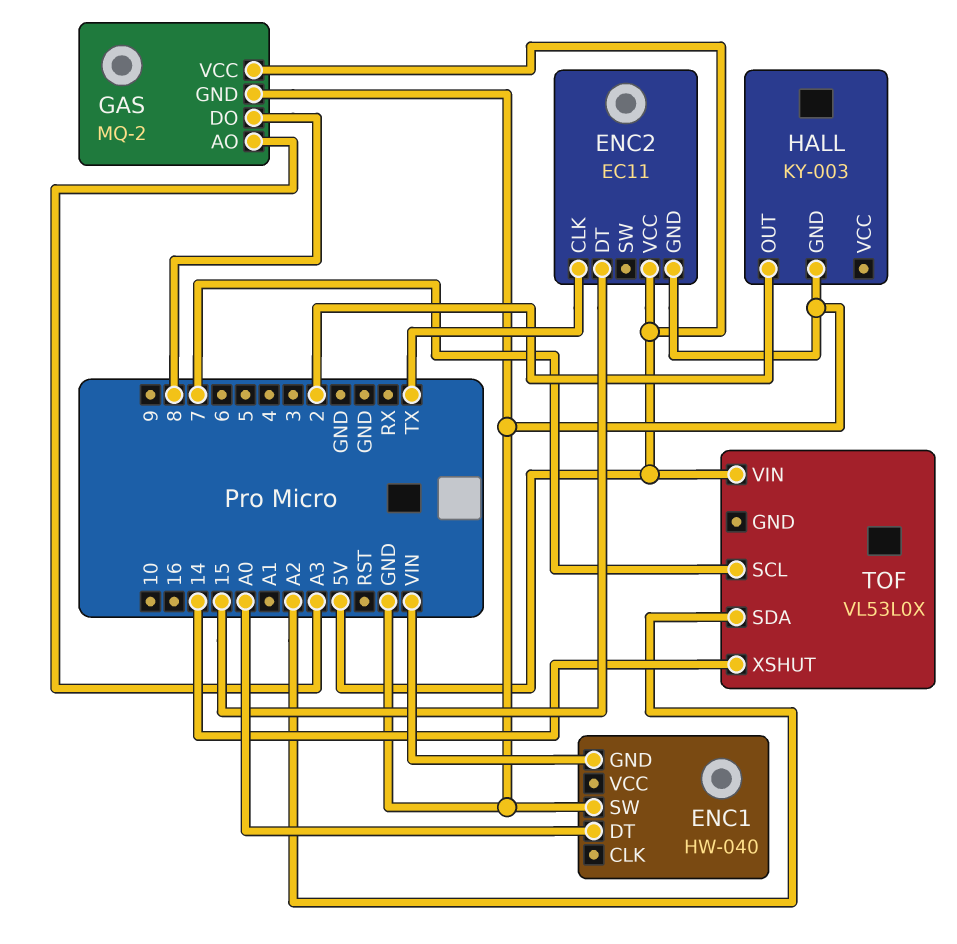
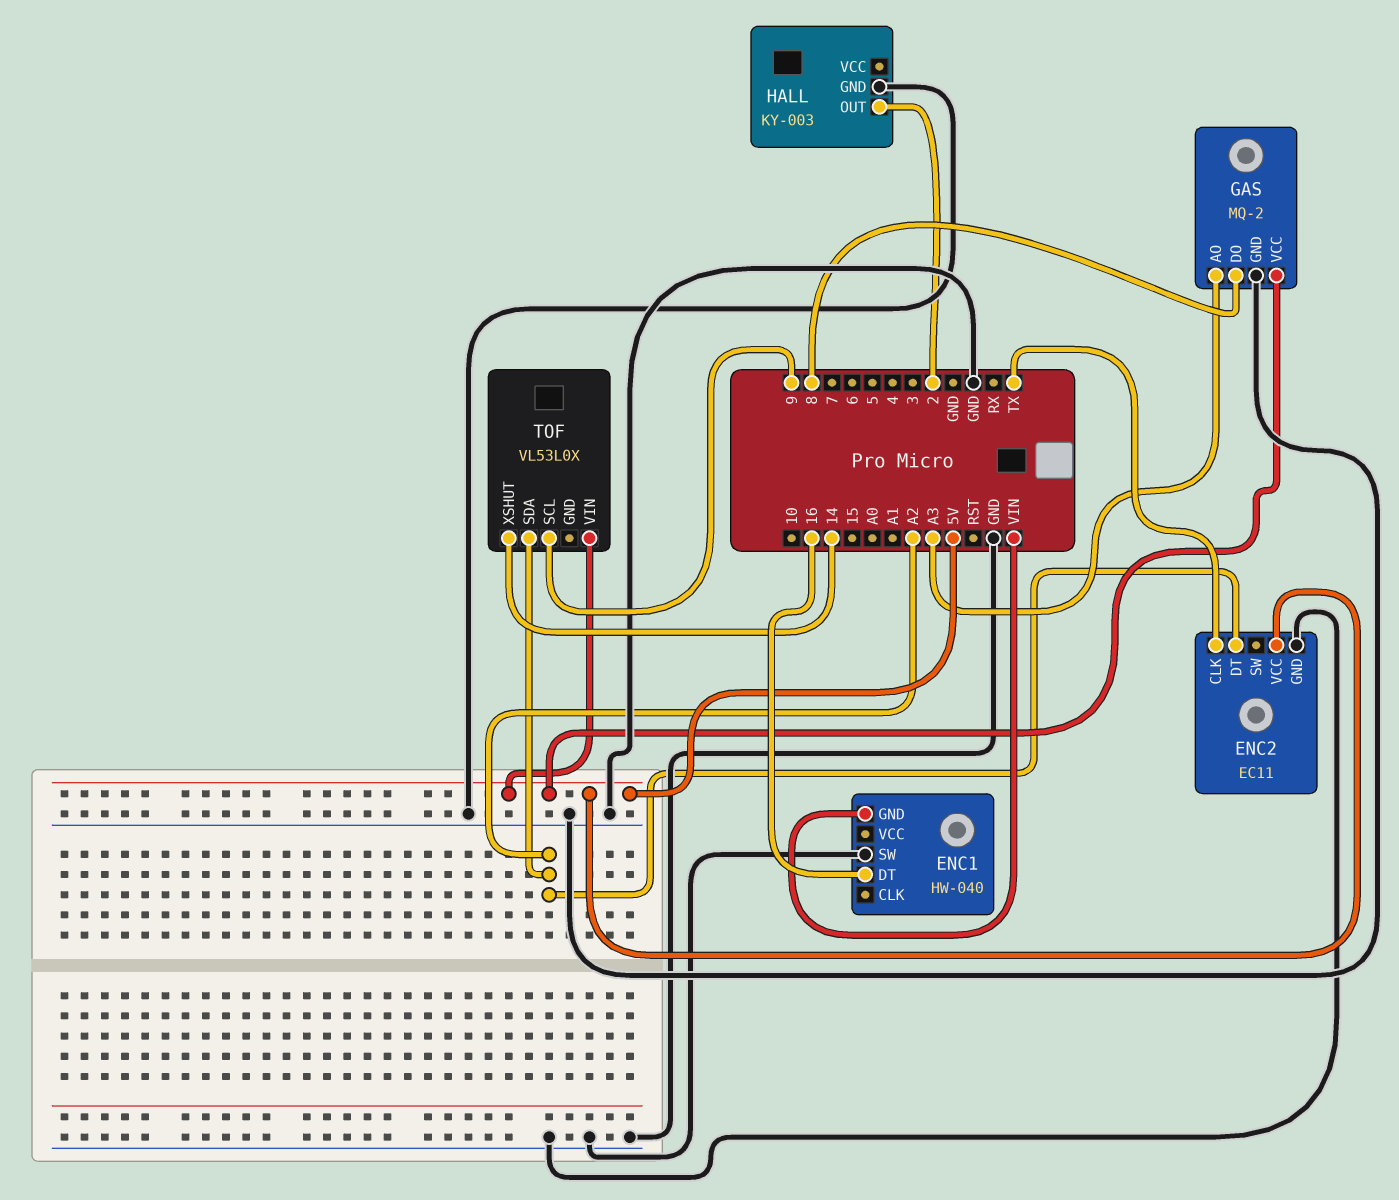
ENC1 pin DT: A0 -> 16
ENC2 pin DT: 15 -> A2
TOF pin SCL: 7 -> 9

